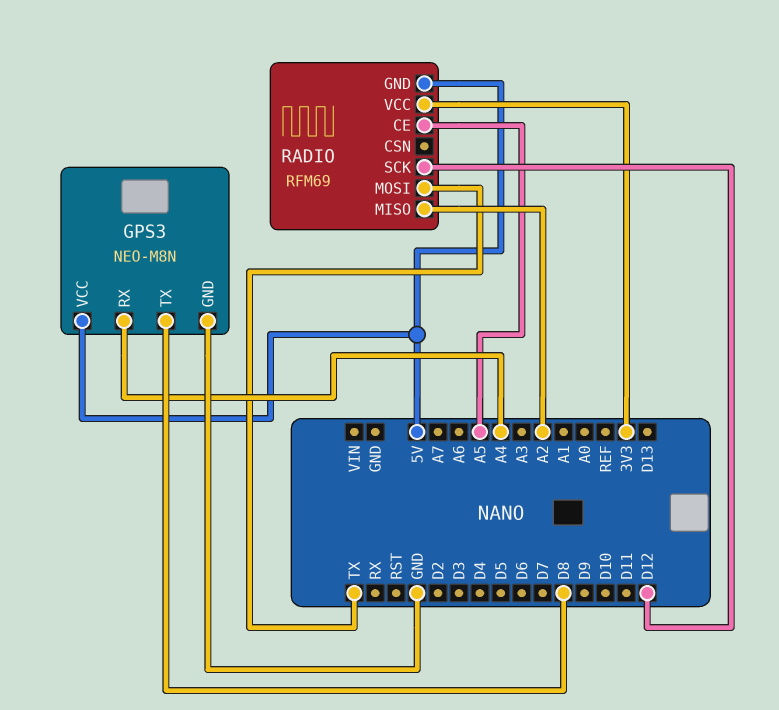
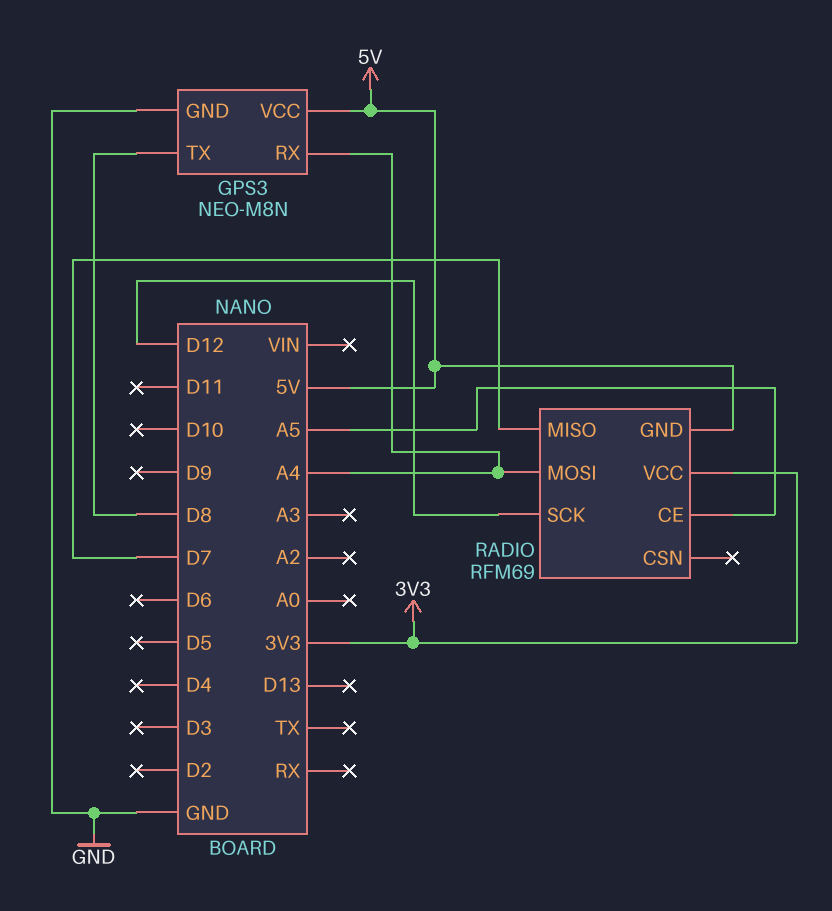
RADIO pin MISO: A2 -> D7
RADIO pin MOSI: TX -> A4

